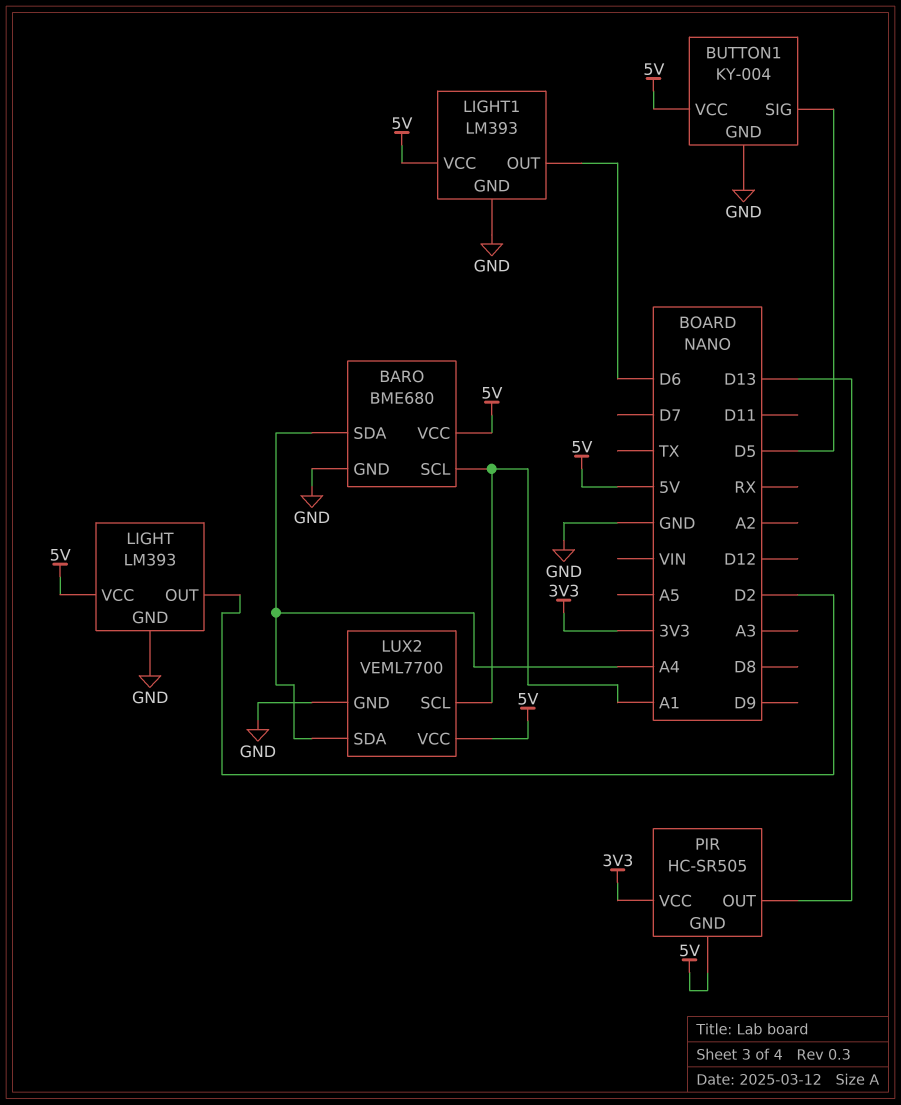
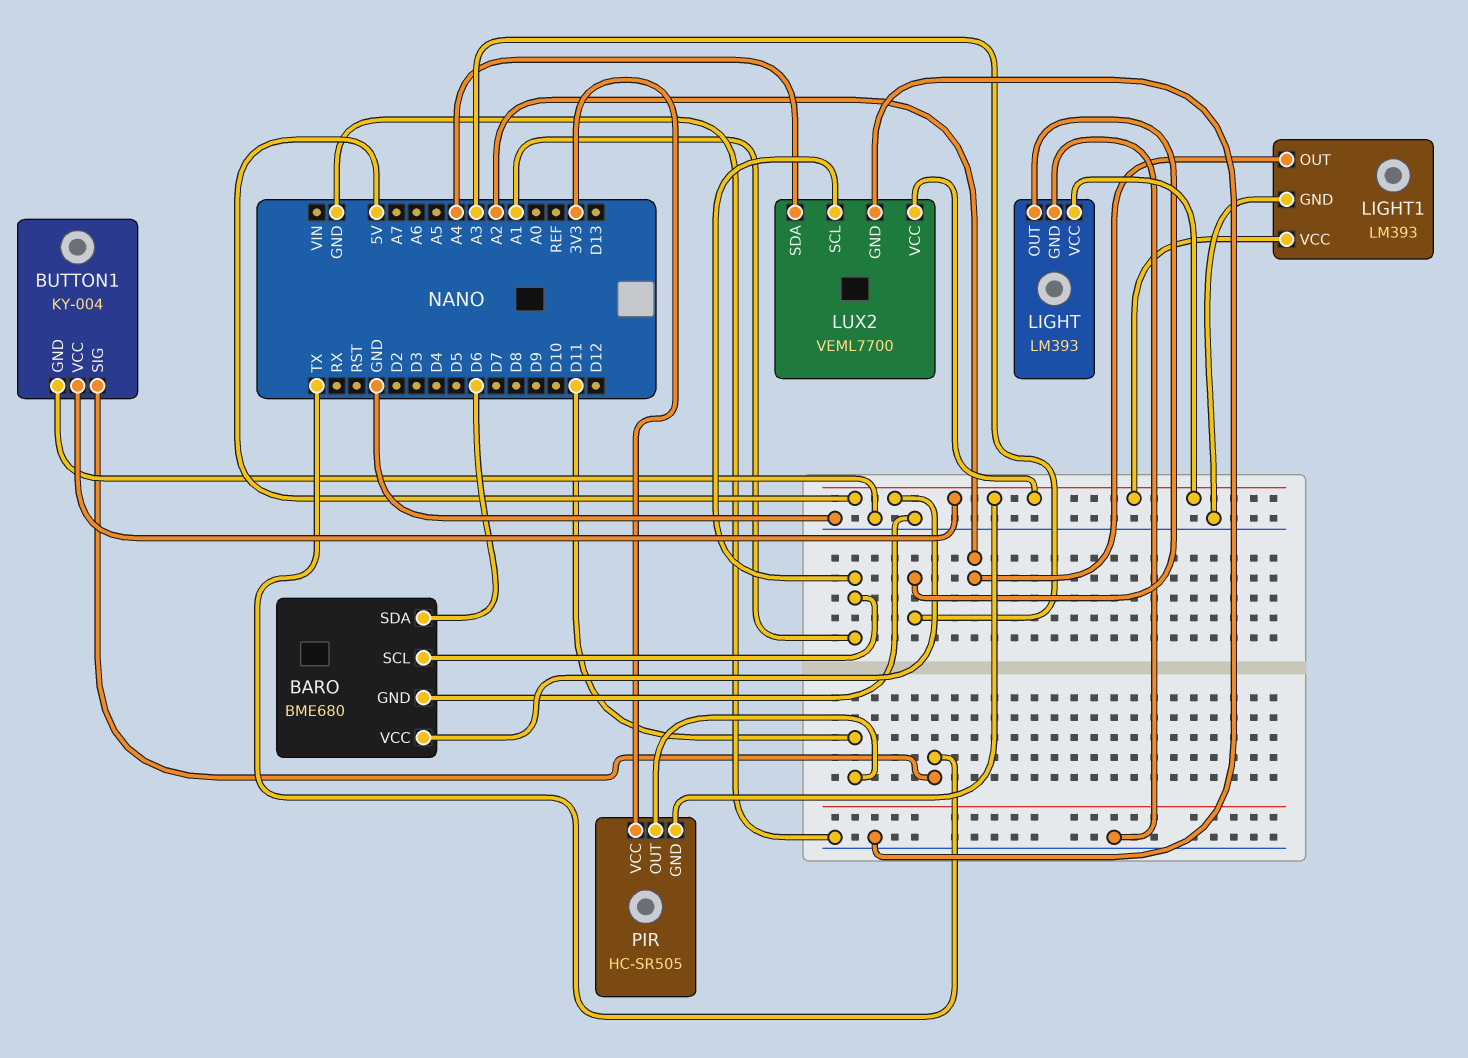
BARO pin SDA: A4 -> D6
BUTTON1 pin SIG: D5 -> TX
LIGHT pin OUT: D2 -> A3
LIGHT1 pin OUT: D6 -> A2
PIR pin OUT: D13 -> D11

